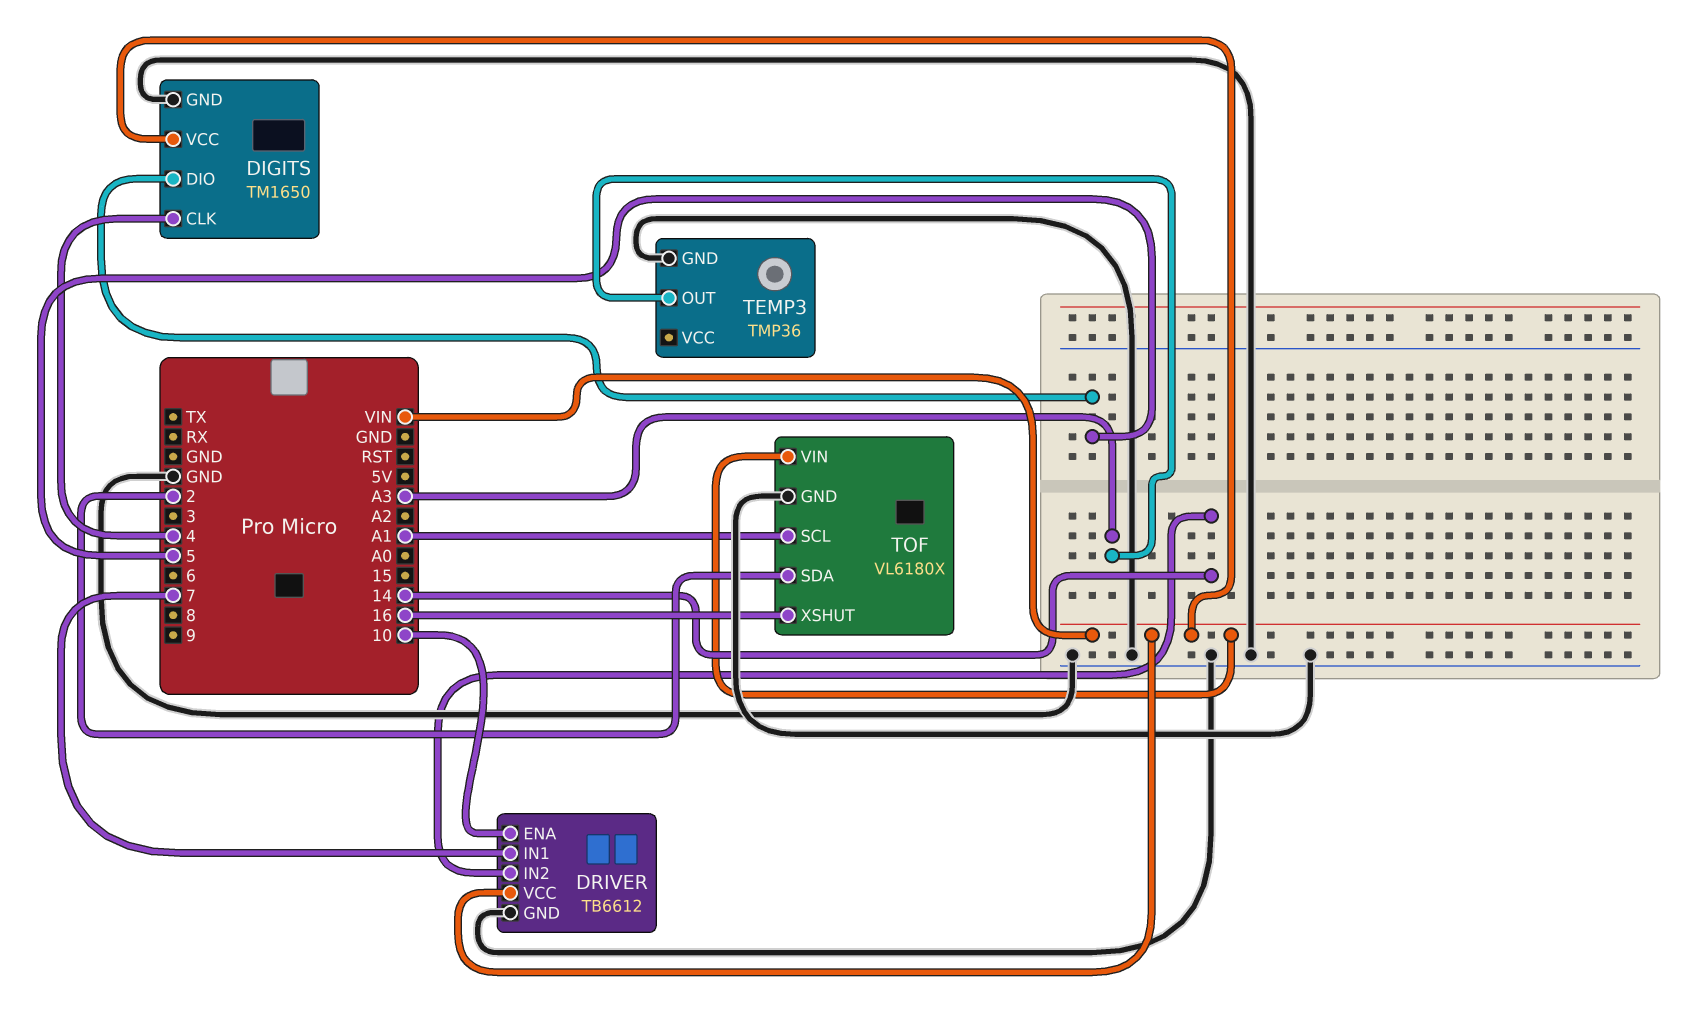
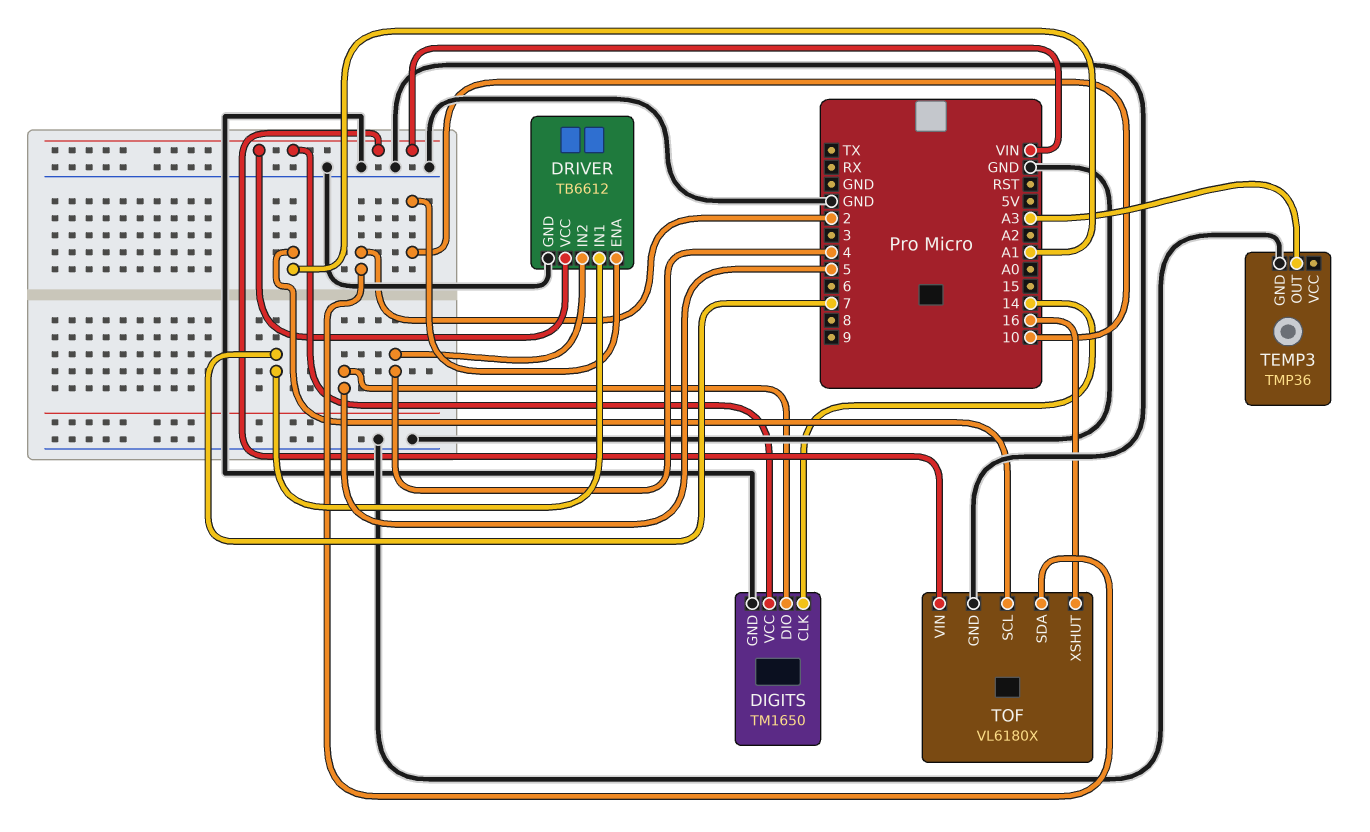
DIGITS pin CLK: 4 -> 14
DRIVER pin IN2: 14 -> 4

